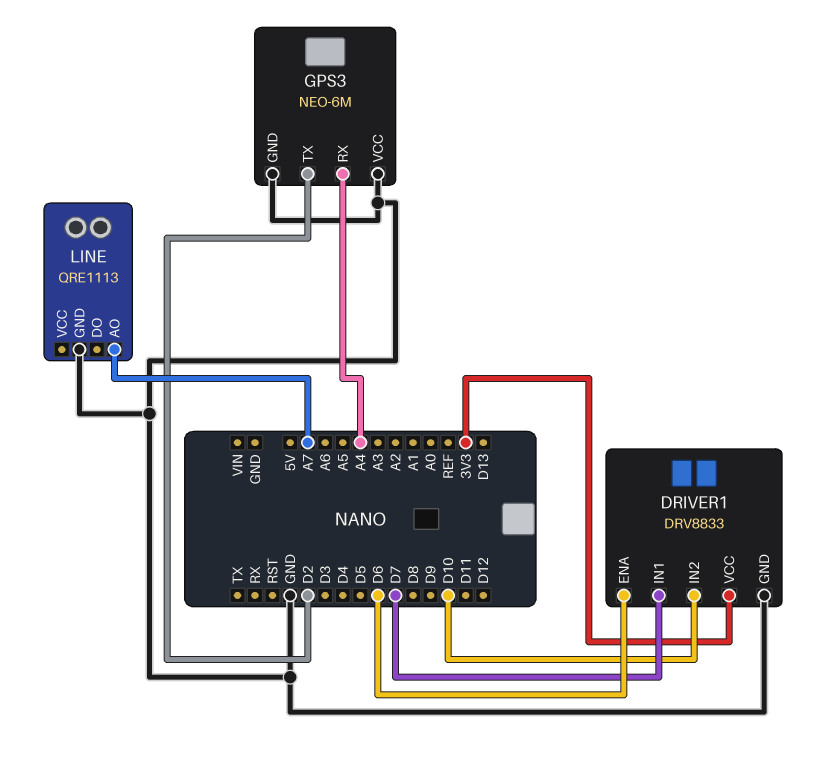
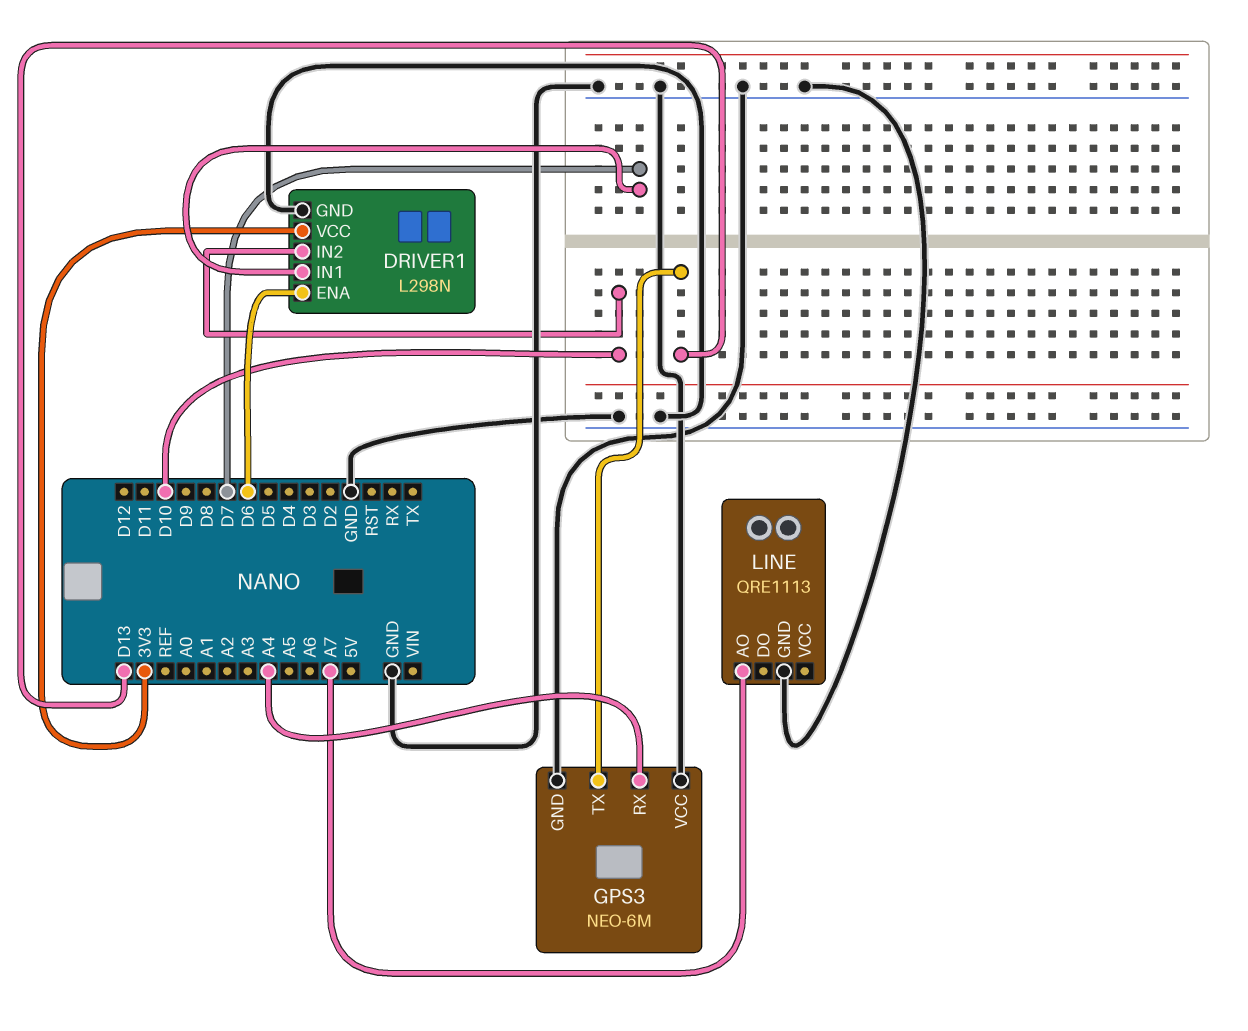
DRIVER1: DRV8833 -> L298N
GPS3 pin TX: D2 -> D13

